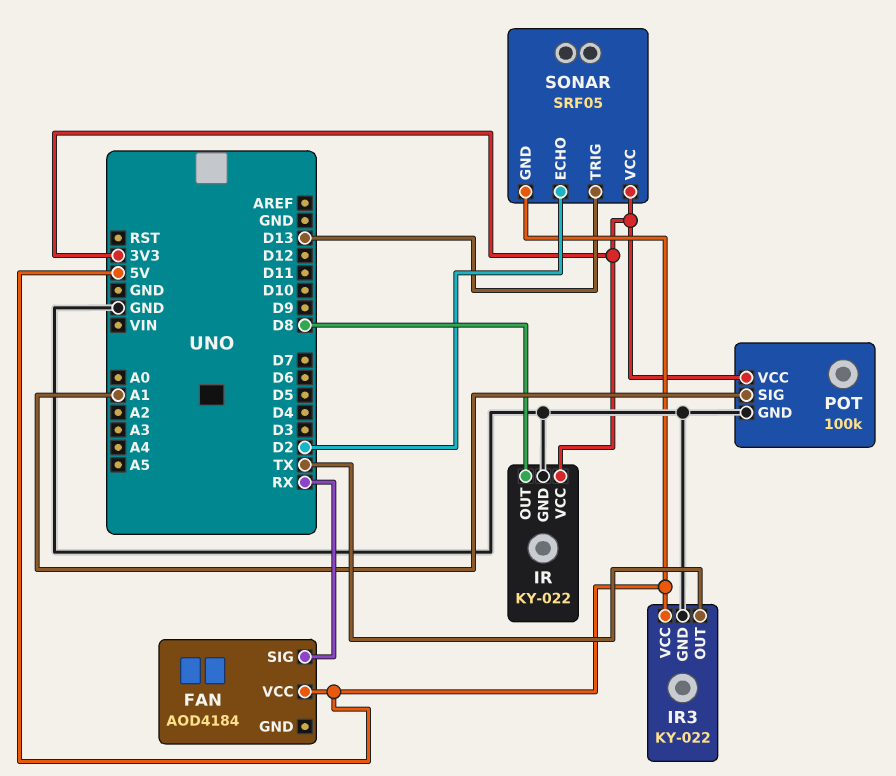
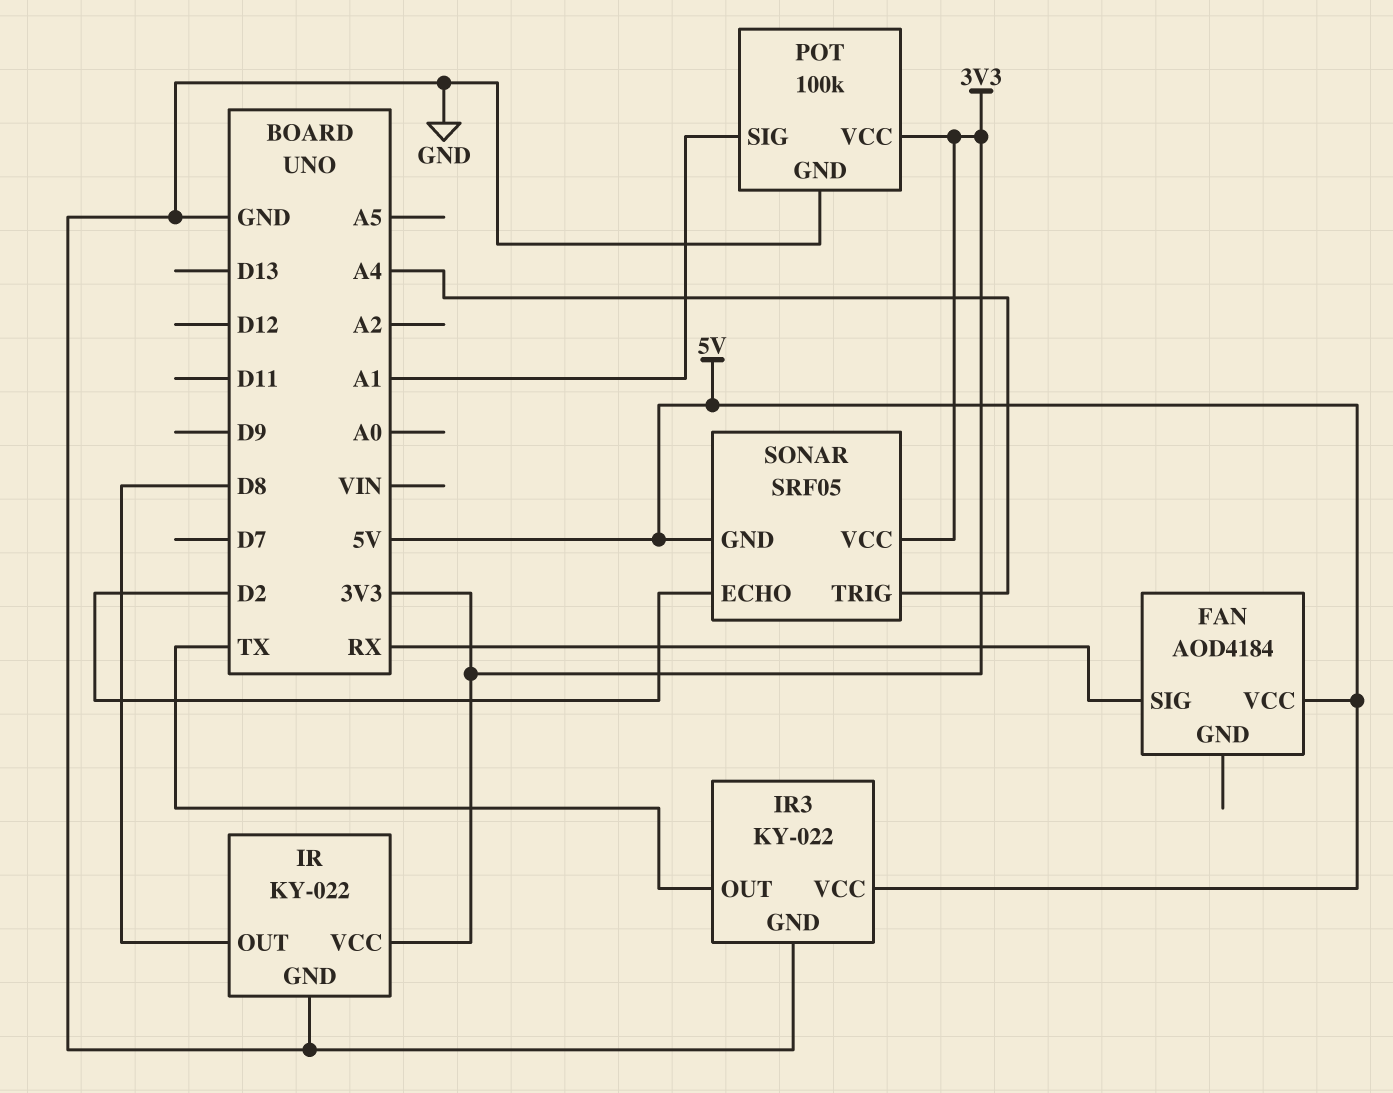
SONAR pin TRIG: D13 -> A4

